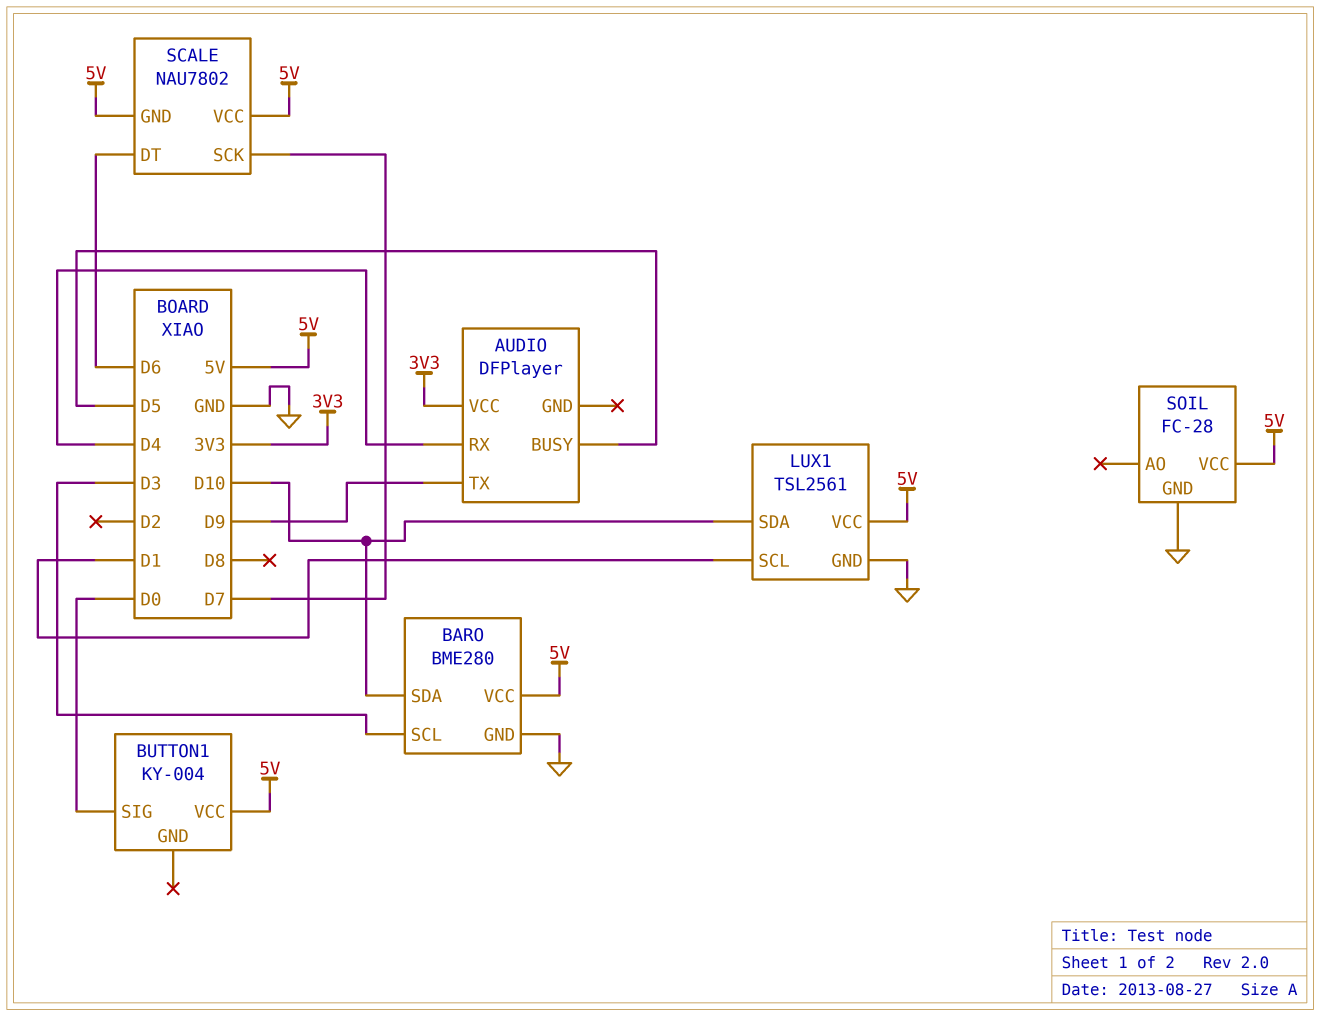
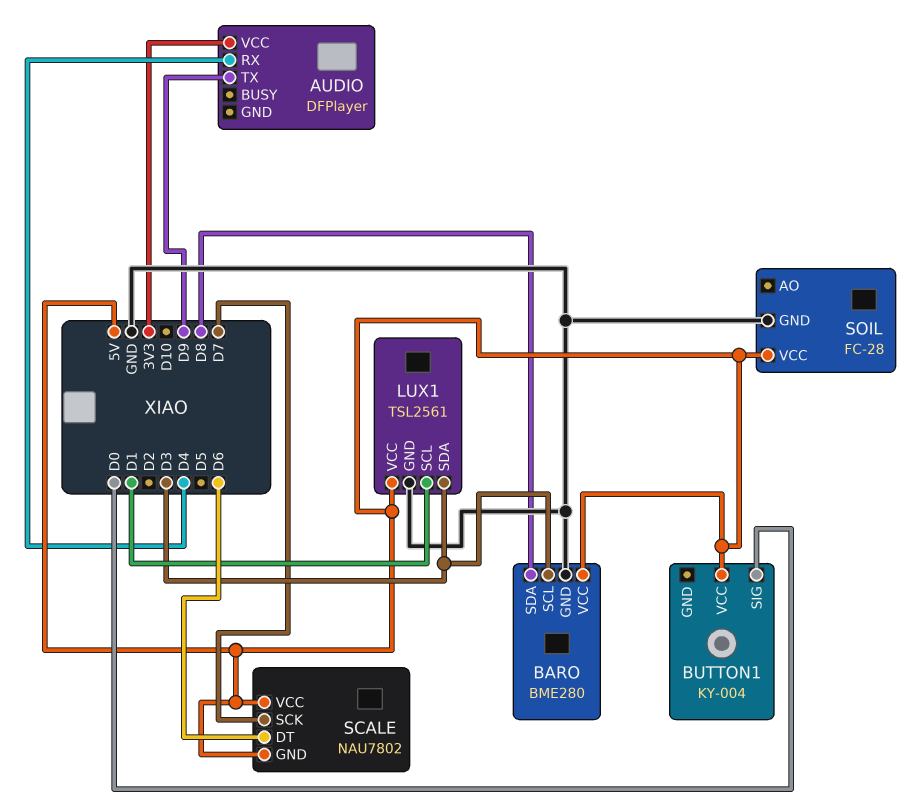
AUDIO pin BUSY: D5 -> none
BARO pin SDA: D10 -> D8
LUX1 pin SDA: D10 -> D3

